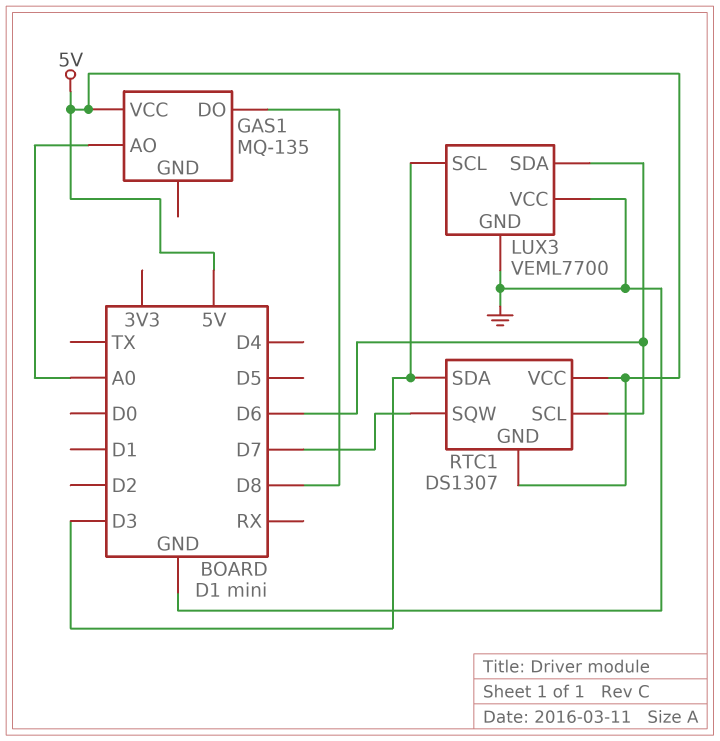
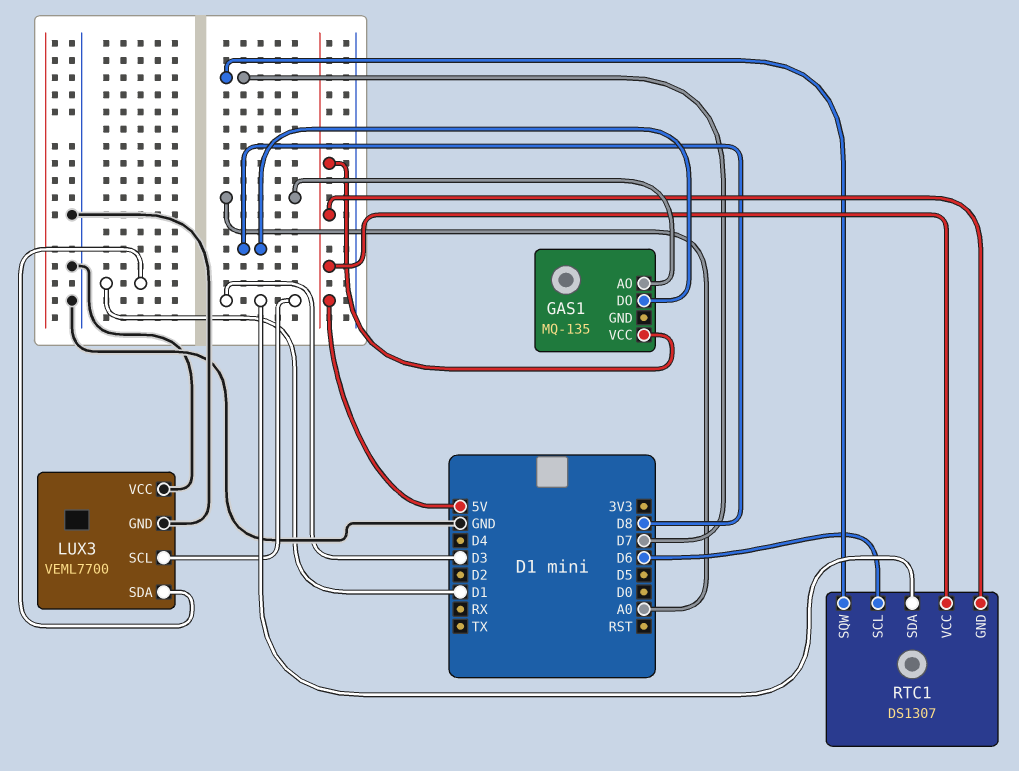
LUX3 pin SDA: D6 -> D1

